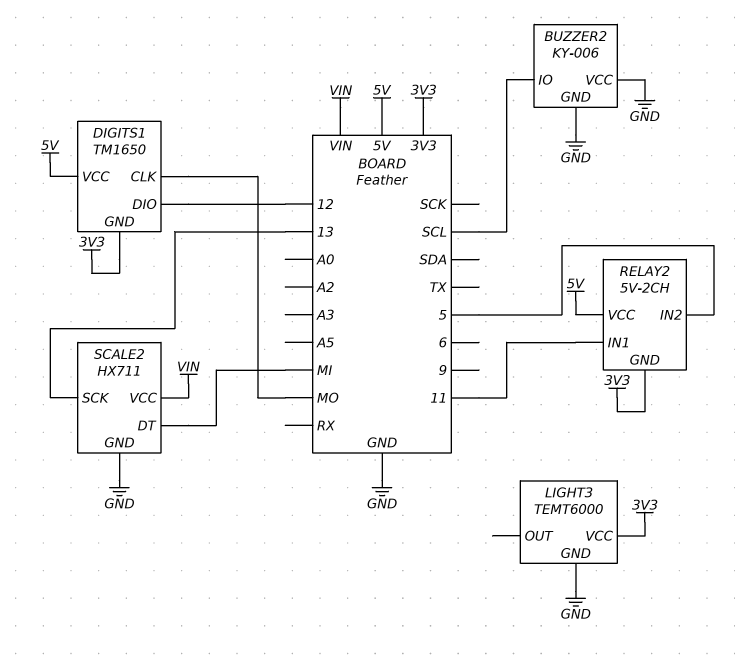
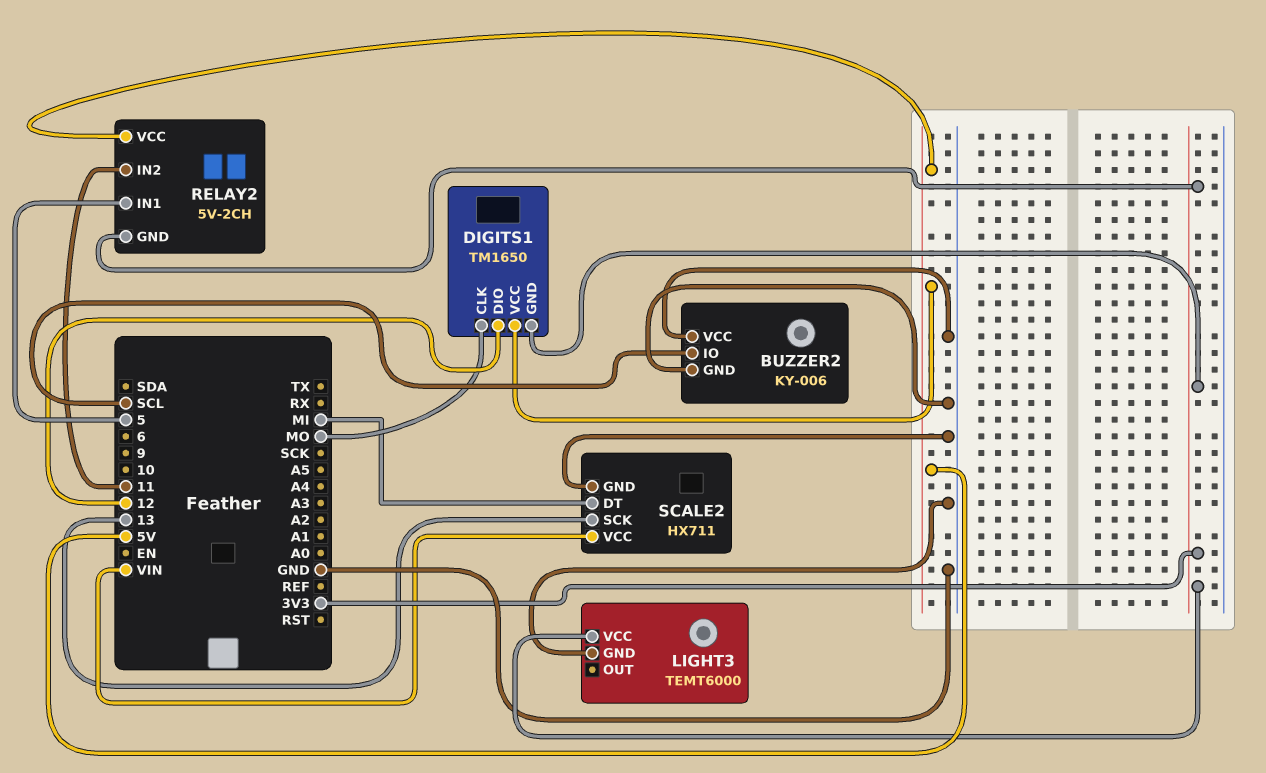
RELAY2 pin IN1: 11 -> 5
RELAY2 pin IN2: 5 -> 11

